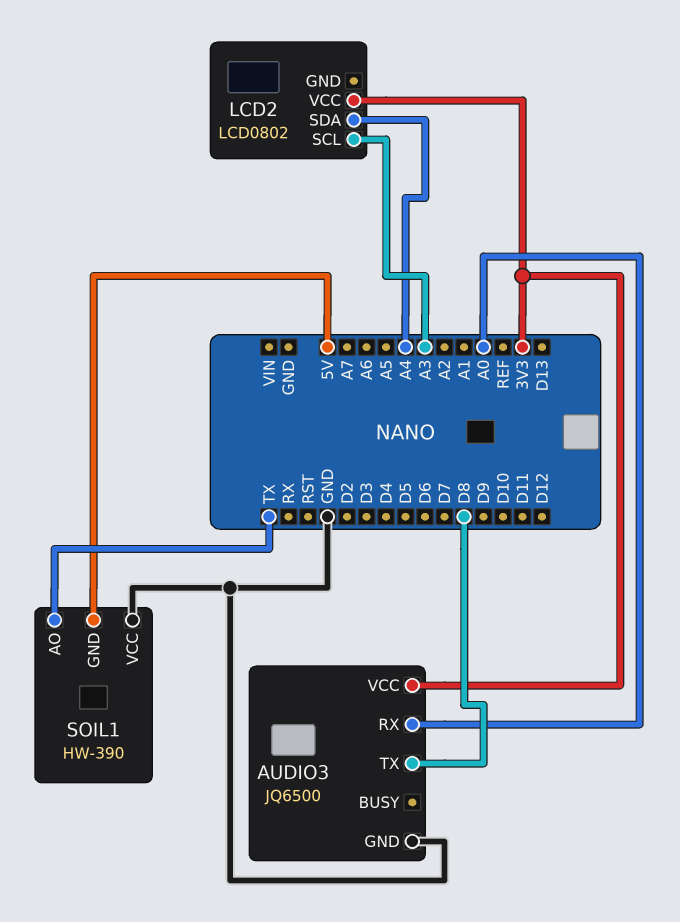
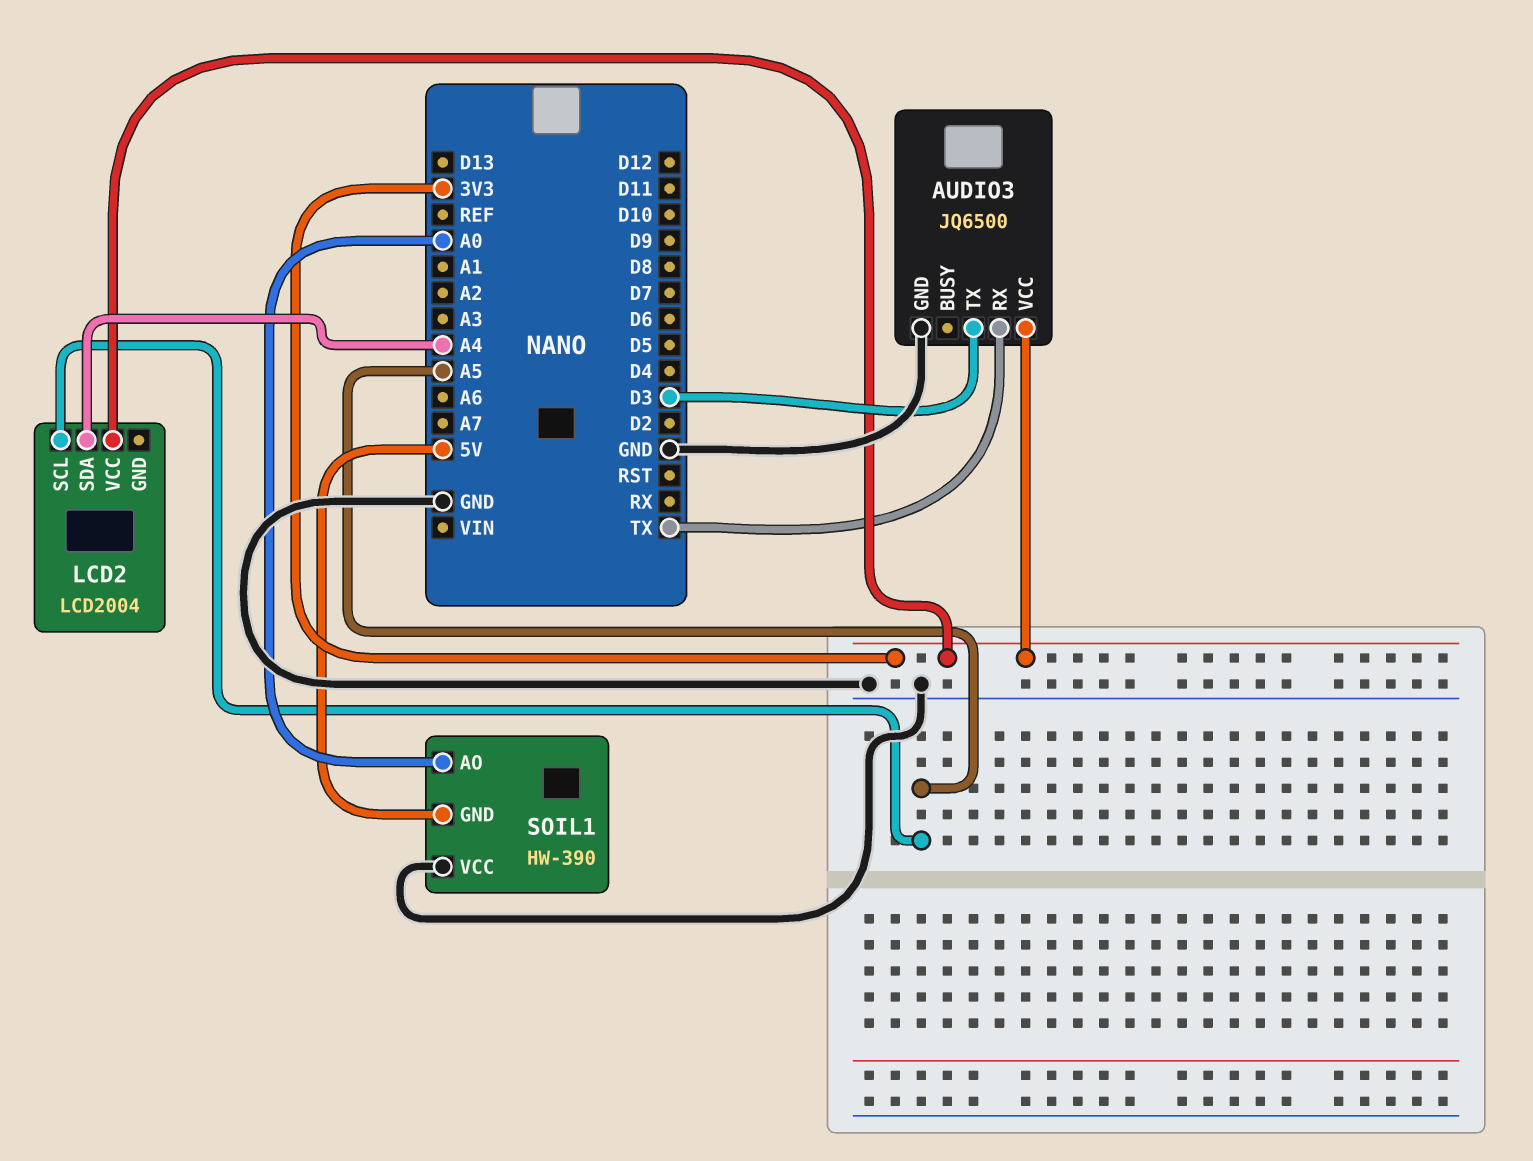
AUDIO3 pin RX: A0 -> TX
AUDIO3 pin TX: D8 -> D3
LCD2: LCD0802 -> LCD2004
LCD2 pin SCL: A3 -> A5
SOIL1 pin AO: TX -> A0

